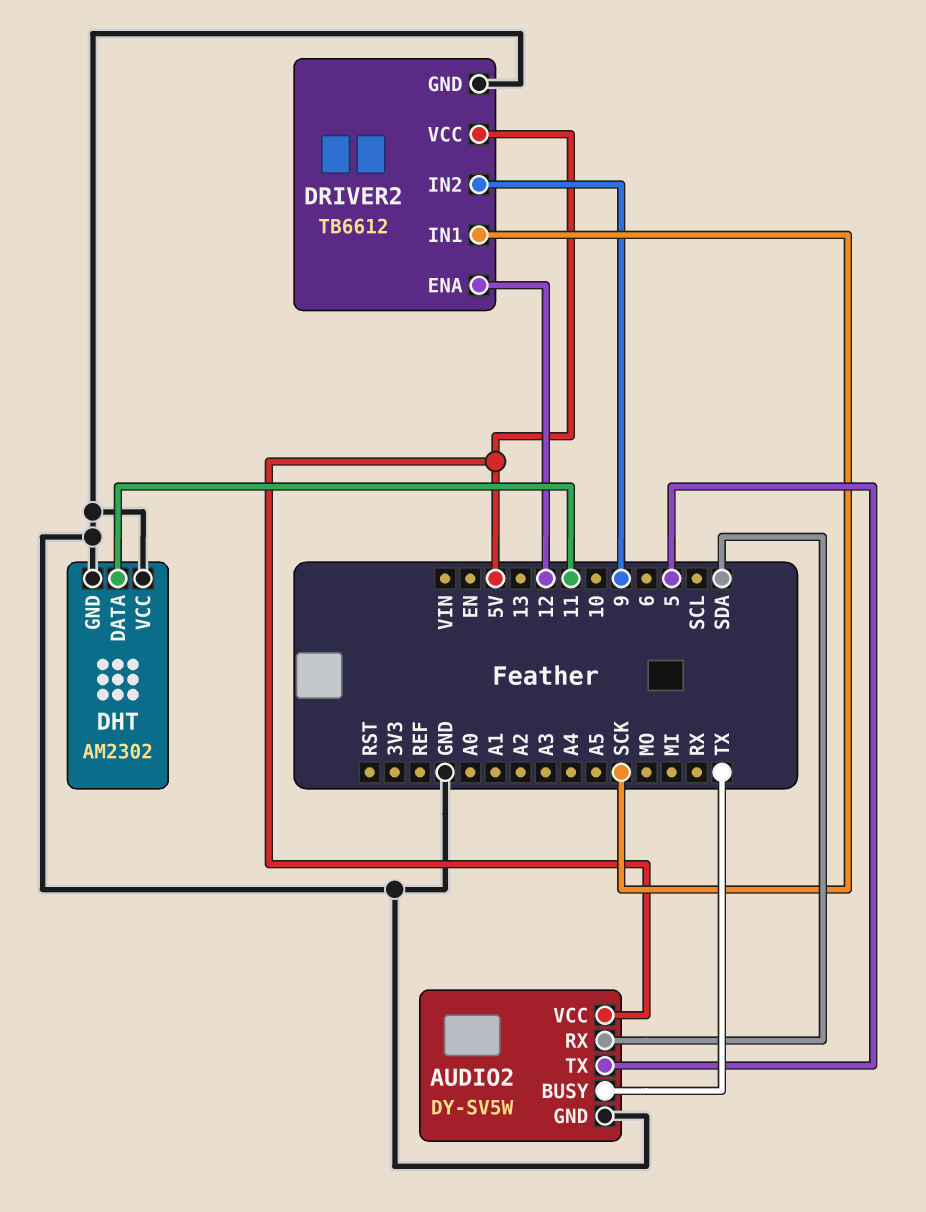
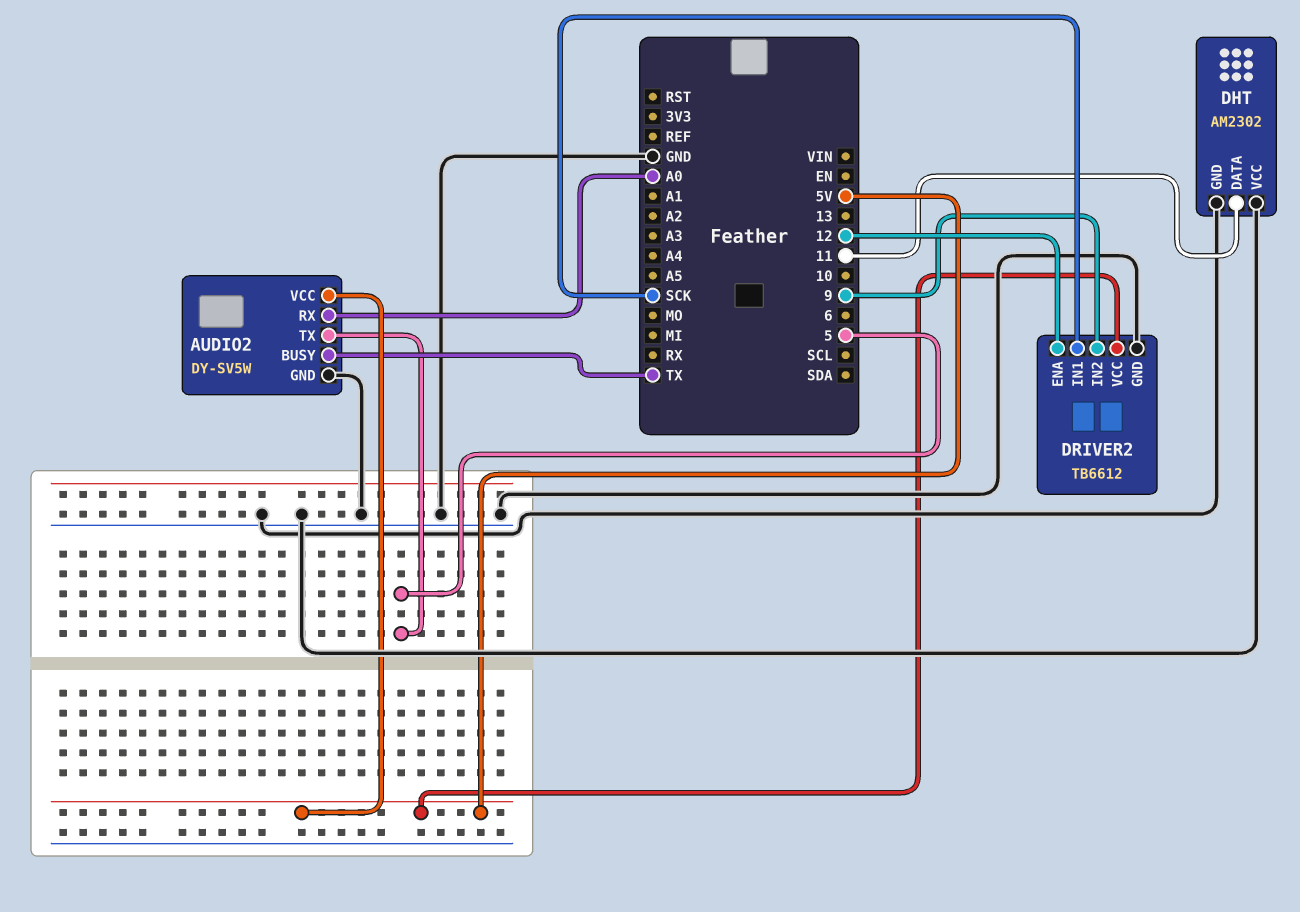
AUDIO2 pin RX: SDA -> A0

